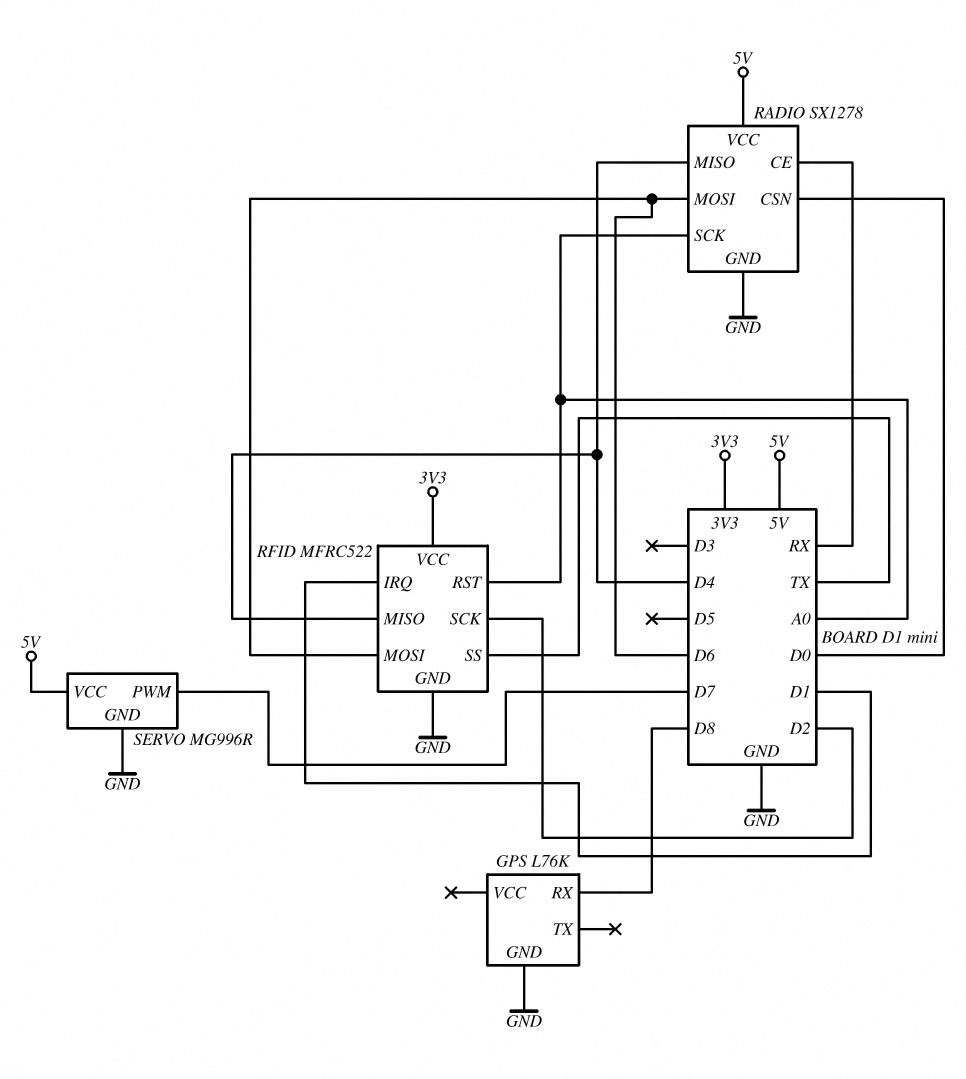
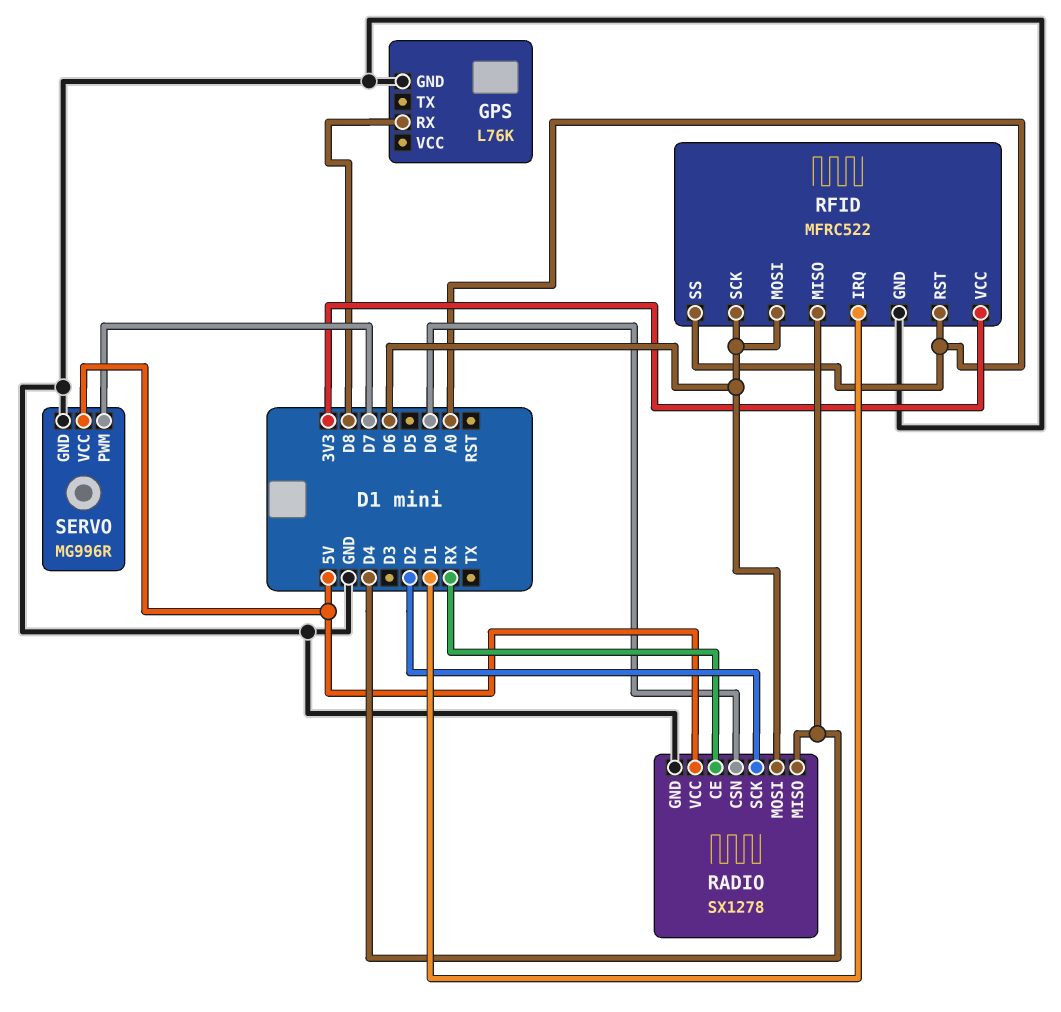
RADIO pin SCK: A0 -> D2
RFID pin SCK: D2 -> D6
RFID pin SS: TX -> A0

